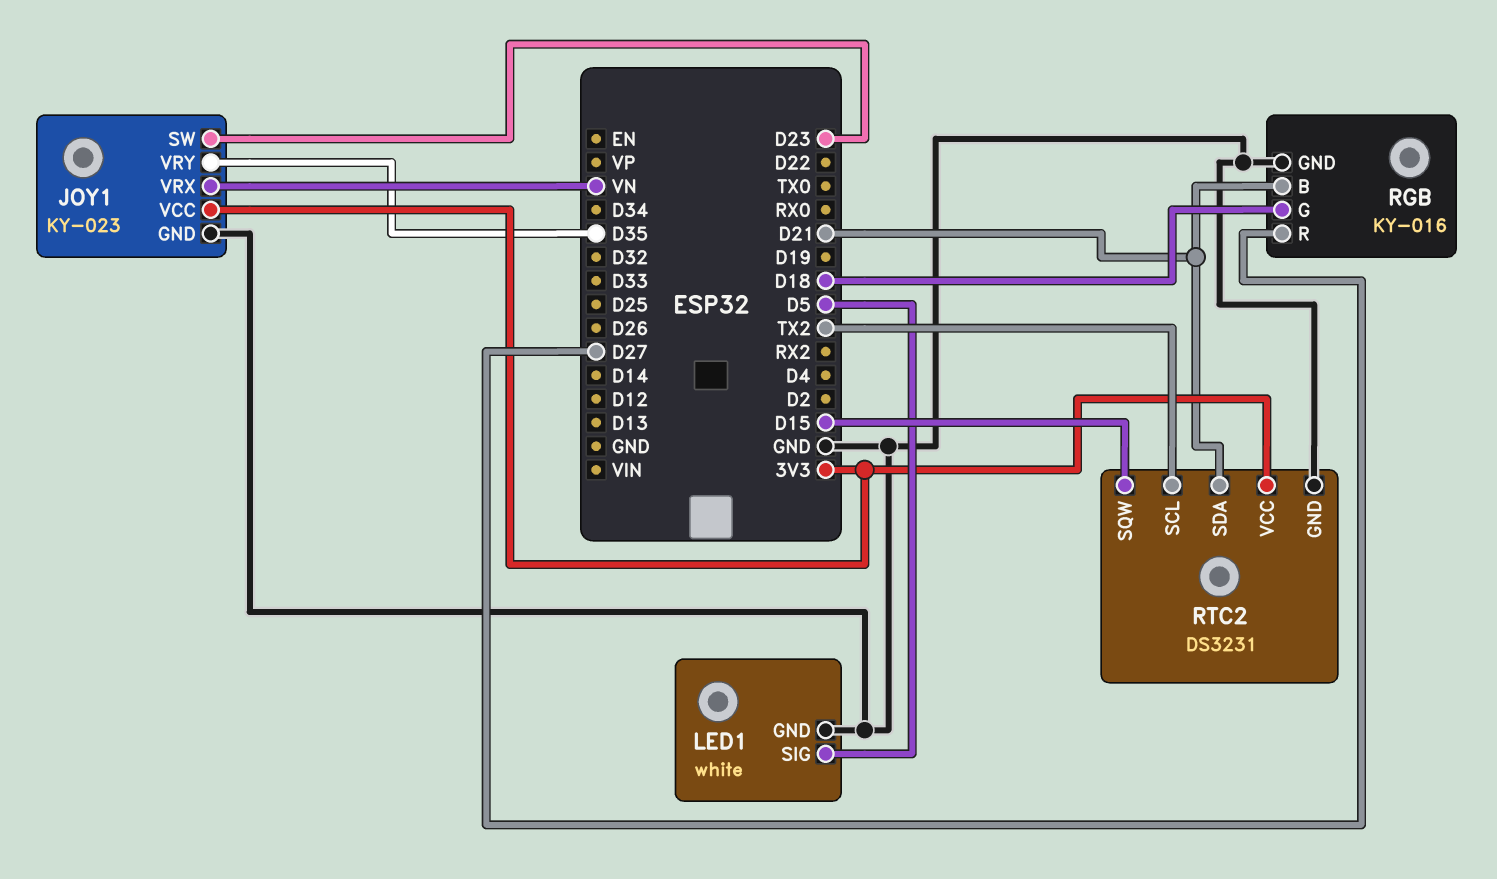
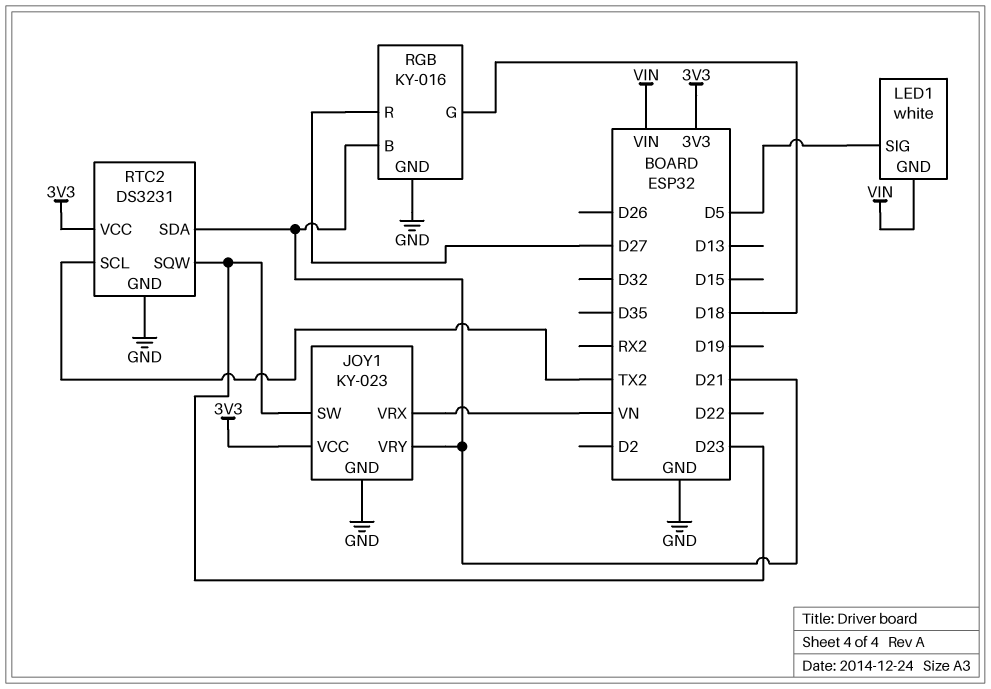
JOY1 pin VRY: D35 -> D21
LED1 pin GND: GND -> VIN
RTC2 pin SQW: D15 -> D23

